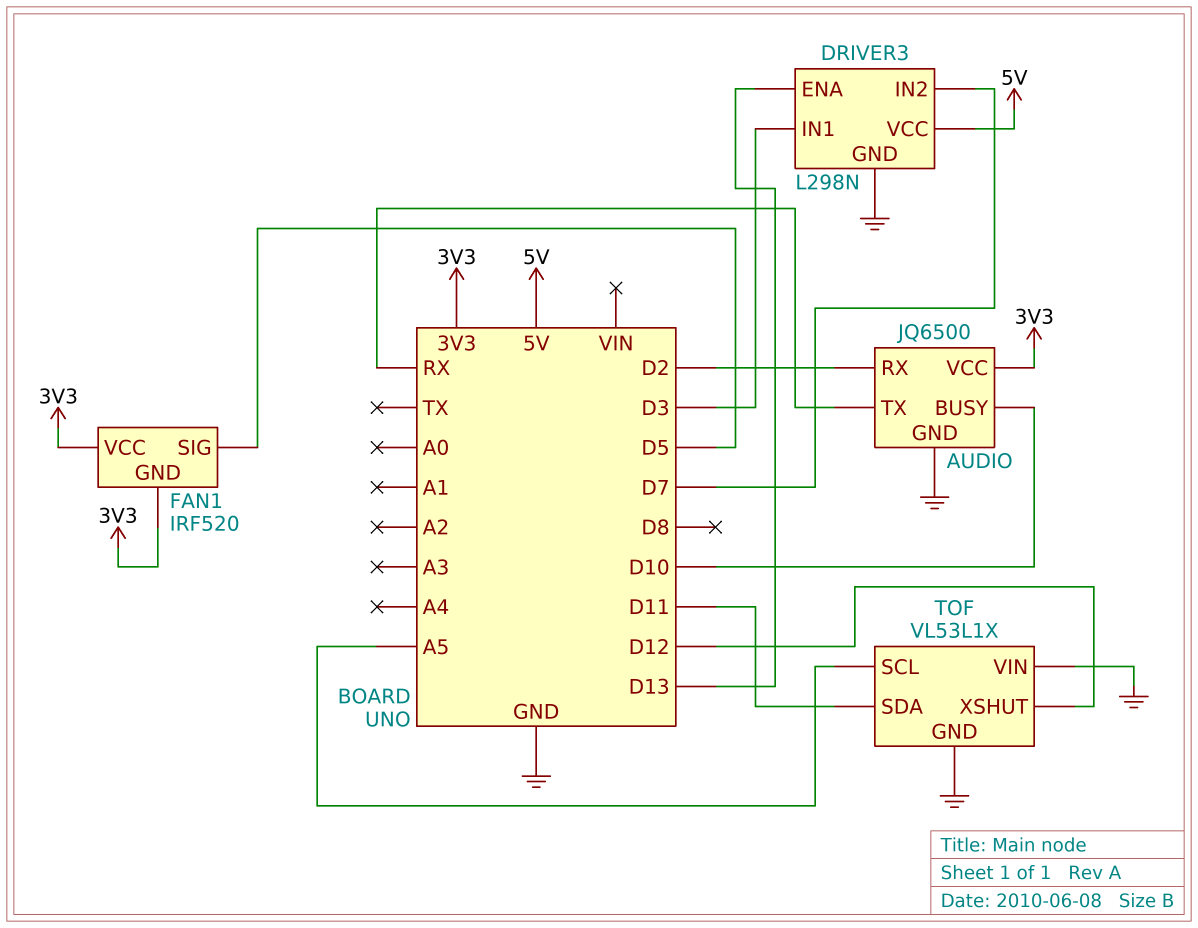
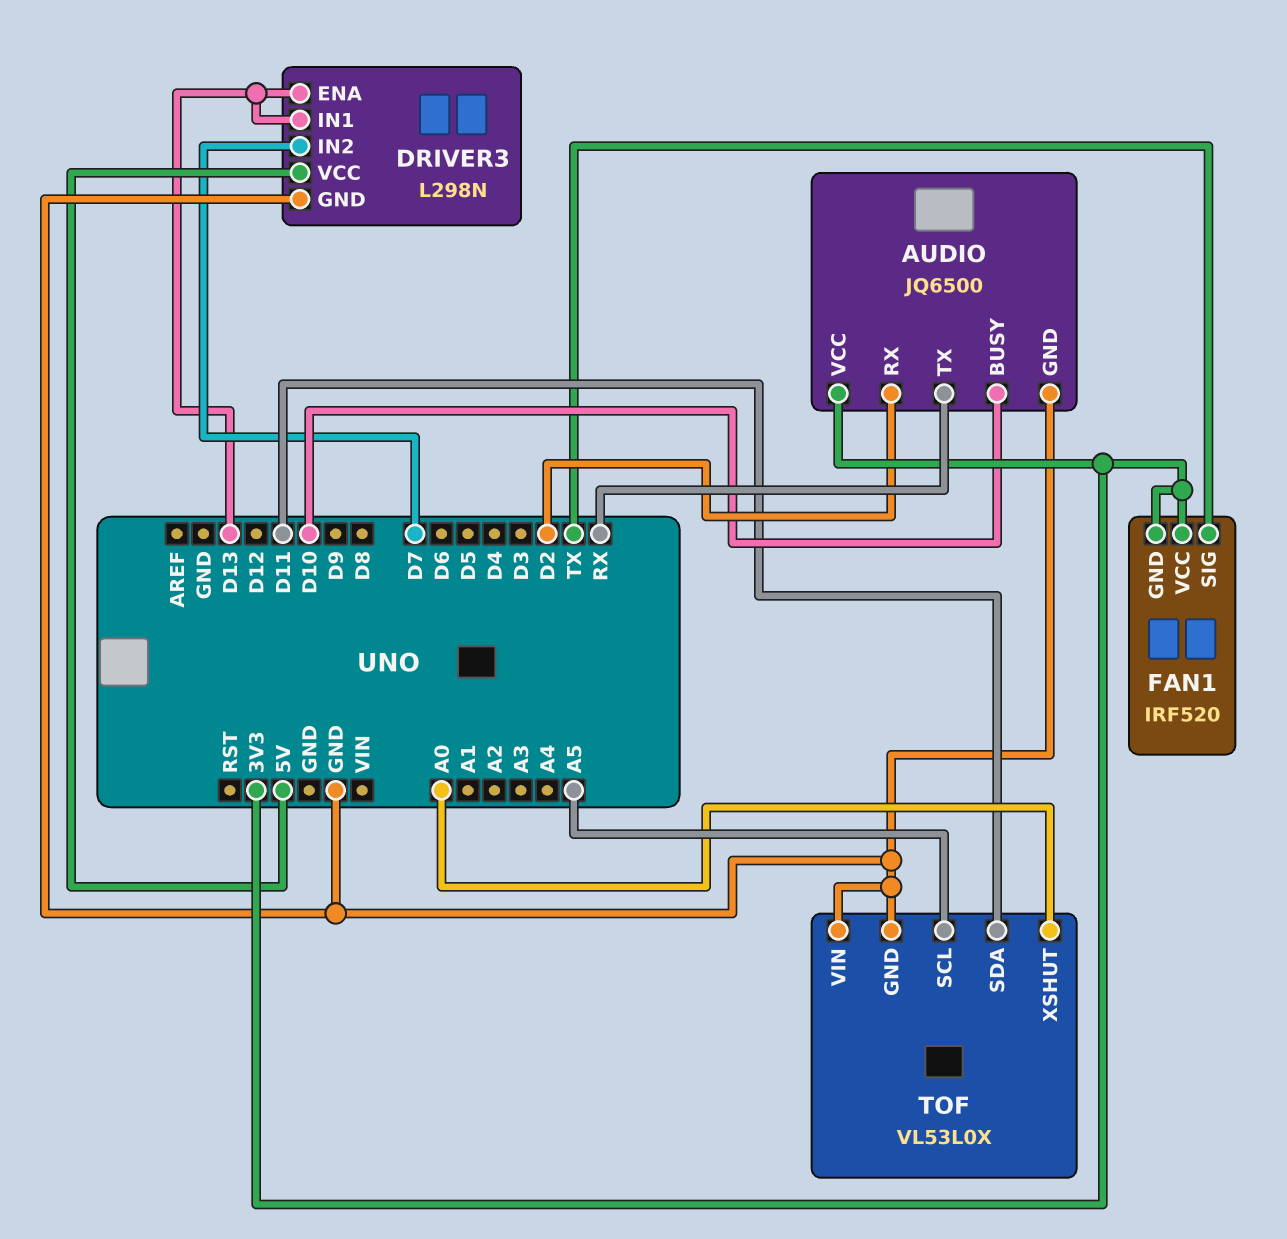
DRIVER3 pin IN1: D3 -> D13
FAN1 pin SIG: D5 -> TX
TOF: VL53L1X -> VL53L0X
TOF pin XSHUT: D12 -> A0

